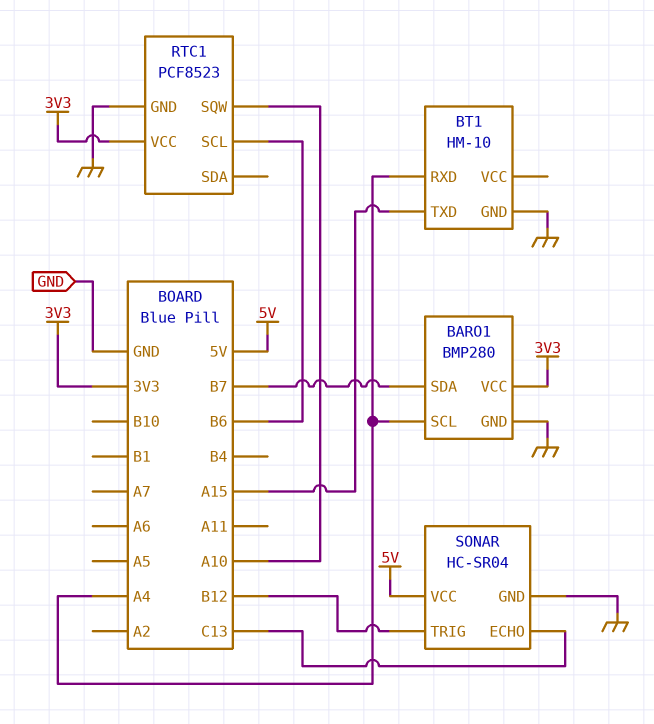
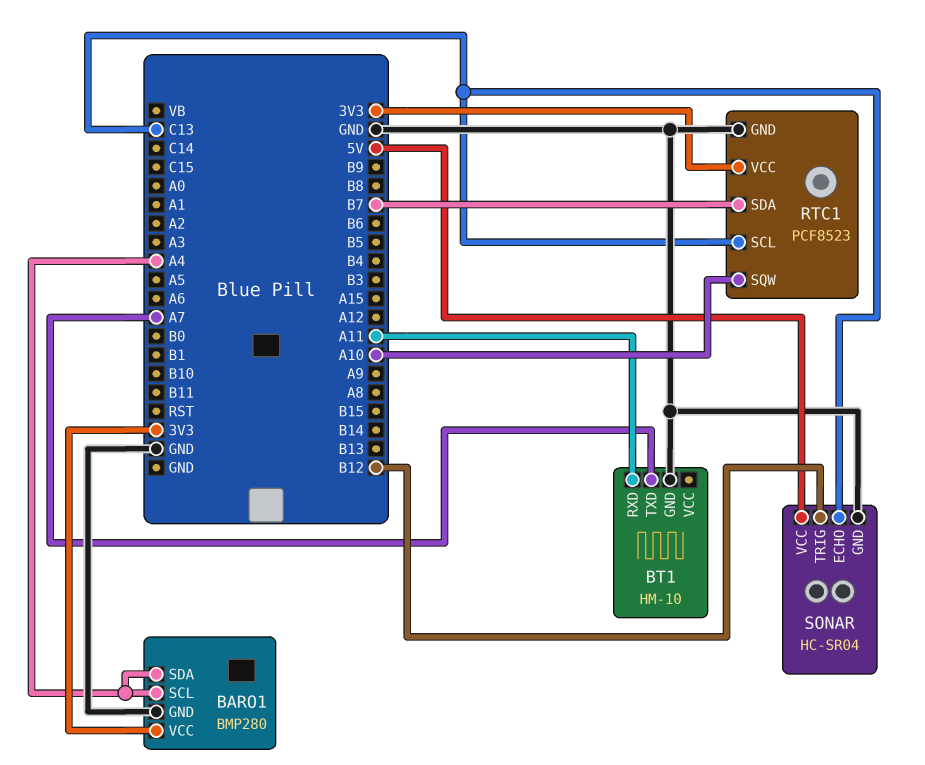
BARO1 pin SDA: B7 -> A4
BT1 pin RXD: A4 -> A11
BT1 pin TXD: A15 -> A7
RTC1 pin SCL: B6 -> C13
RTC1 pin SDA: none -> B7

